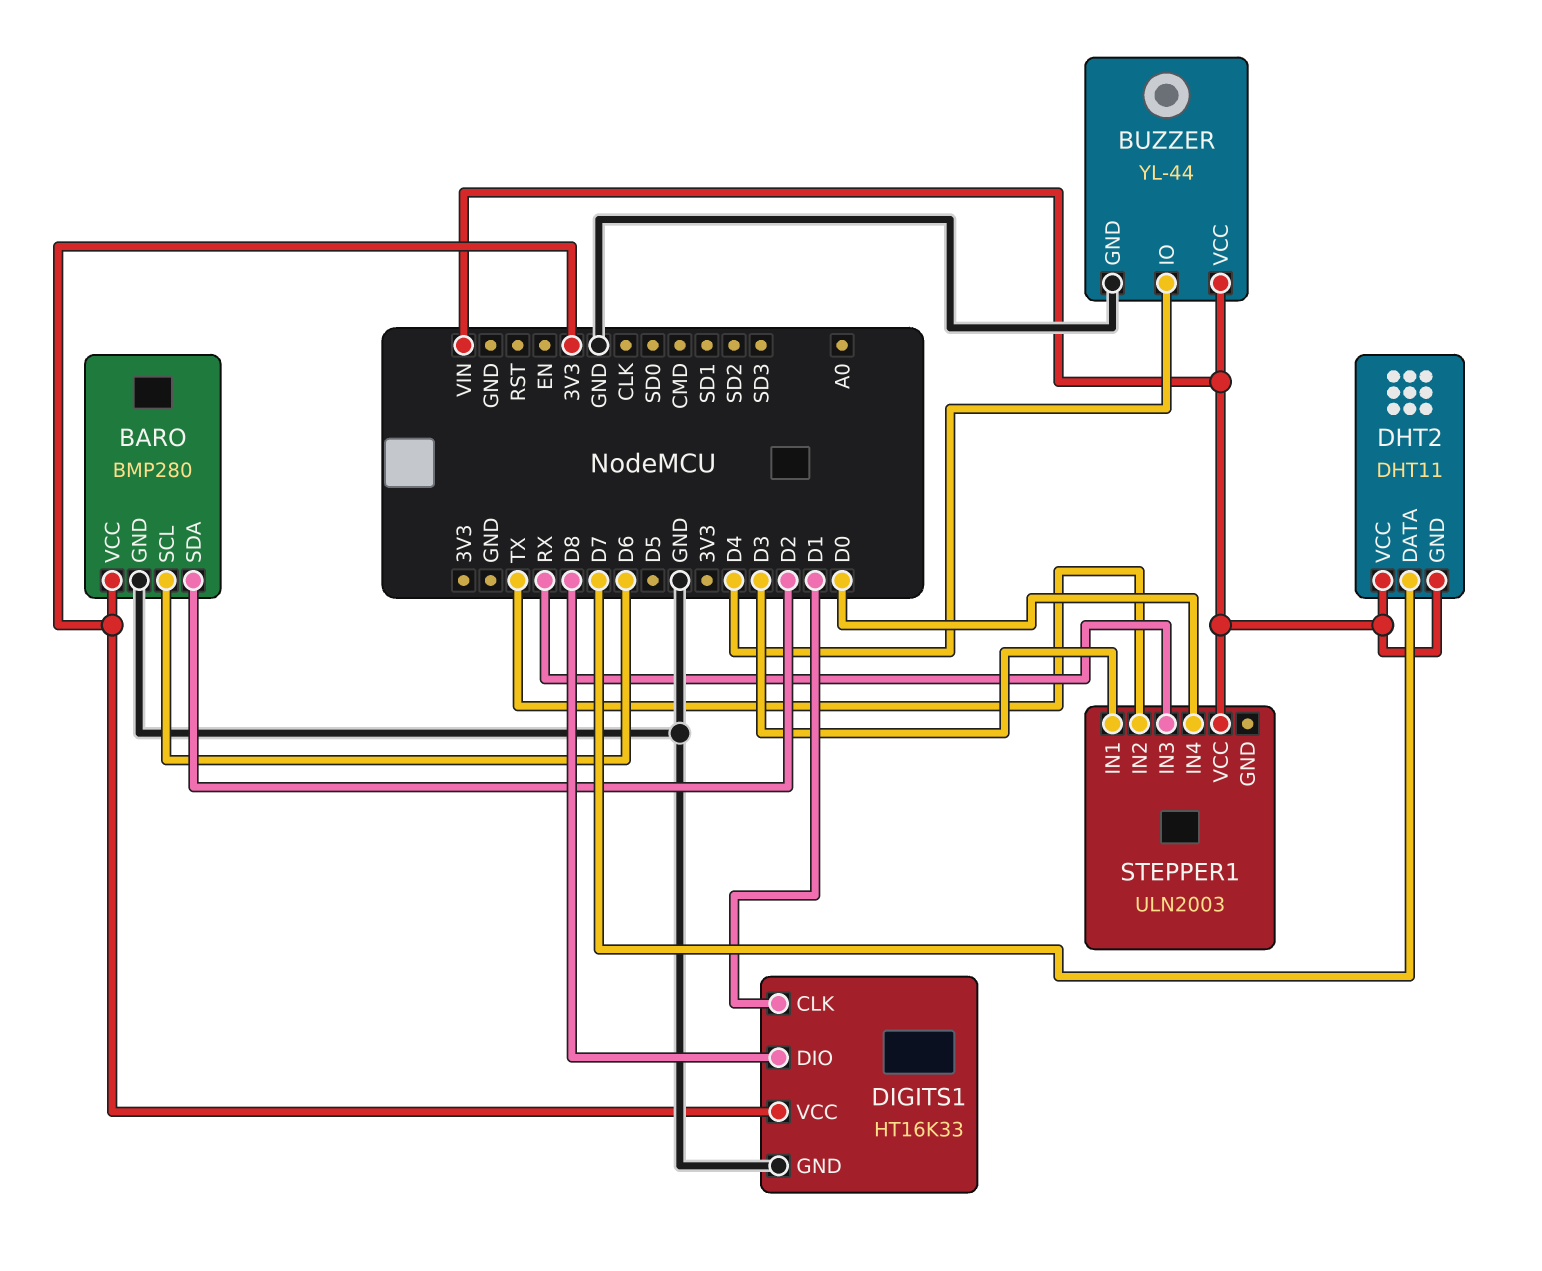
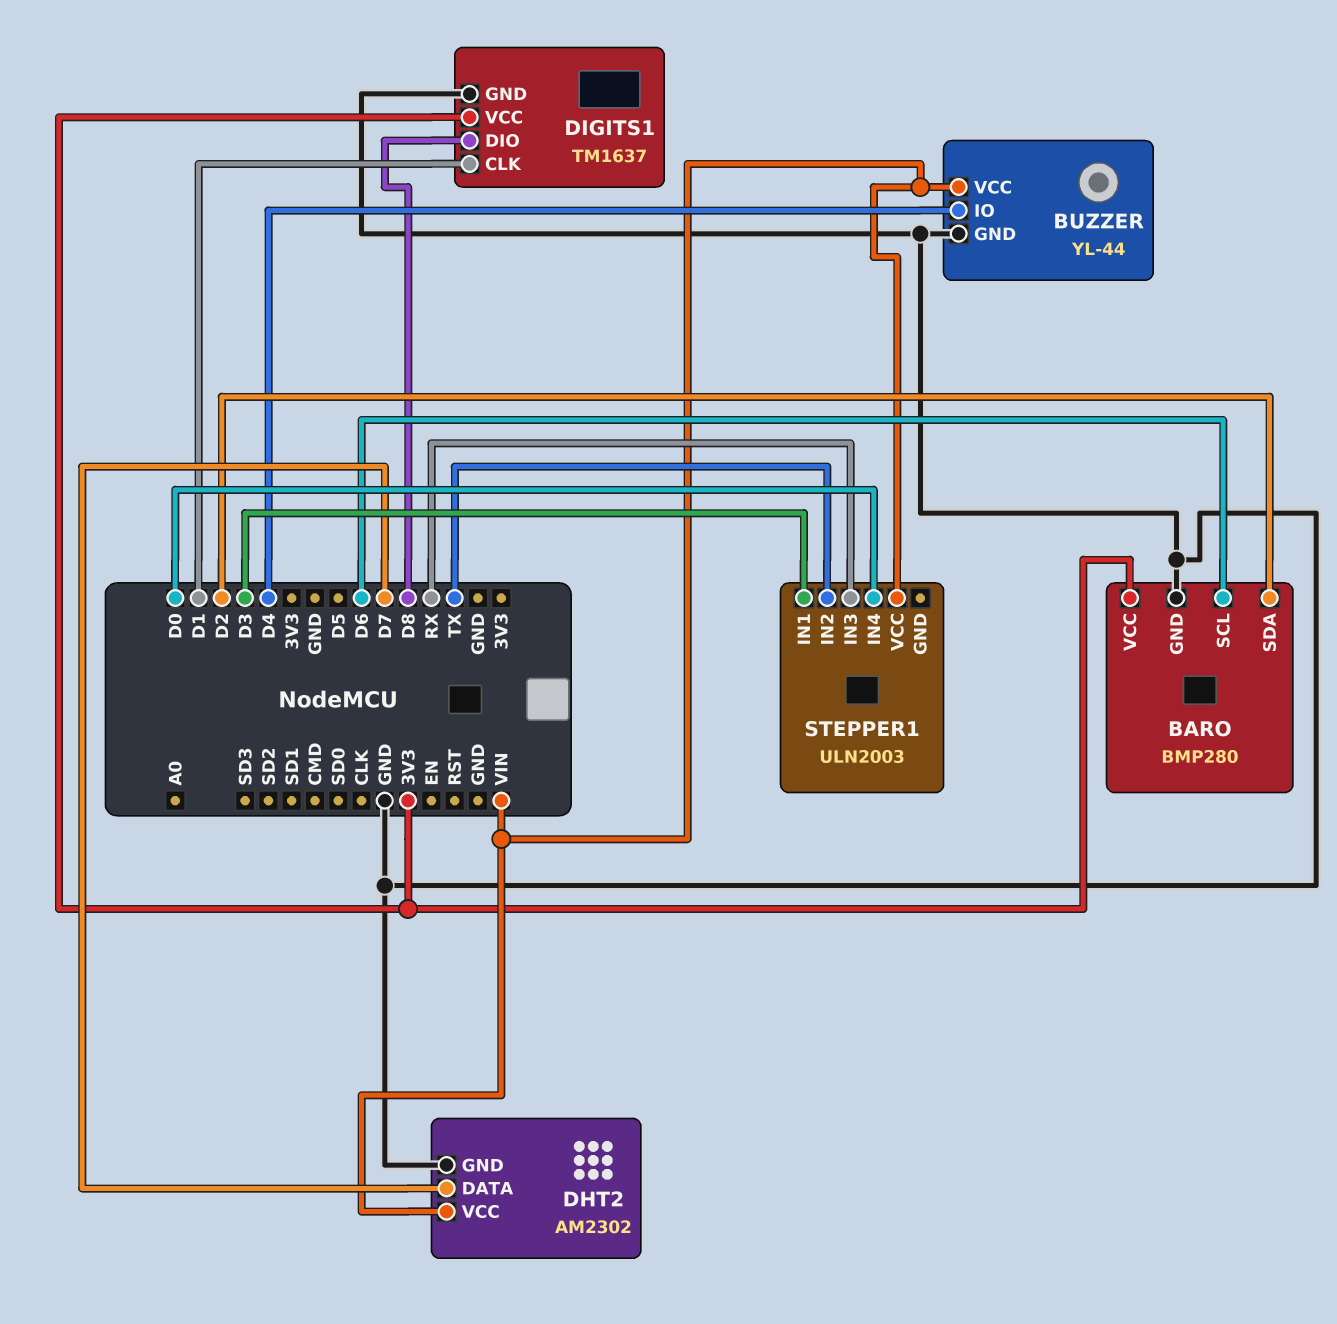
DHT2: DHT11 -> AM2302
DHT2 pin GND: VIN -> GND
DIGITS1: HT16K33 -> TM1637

